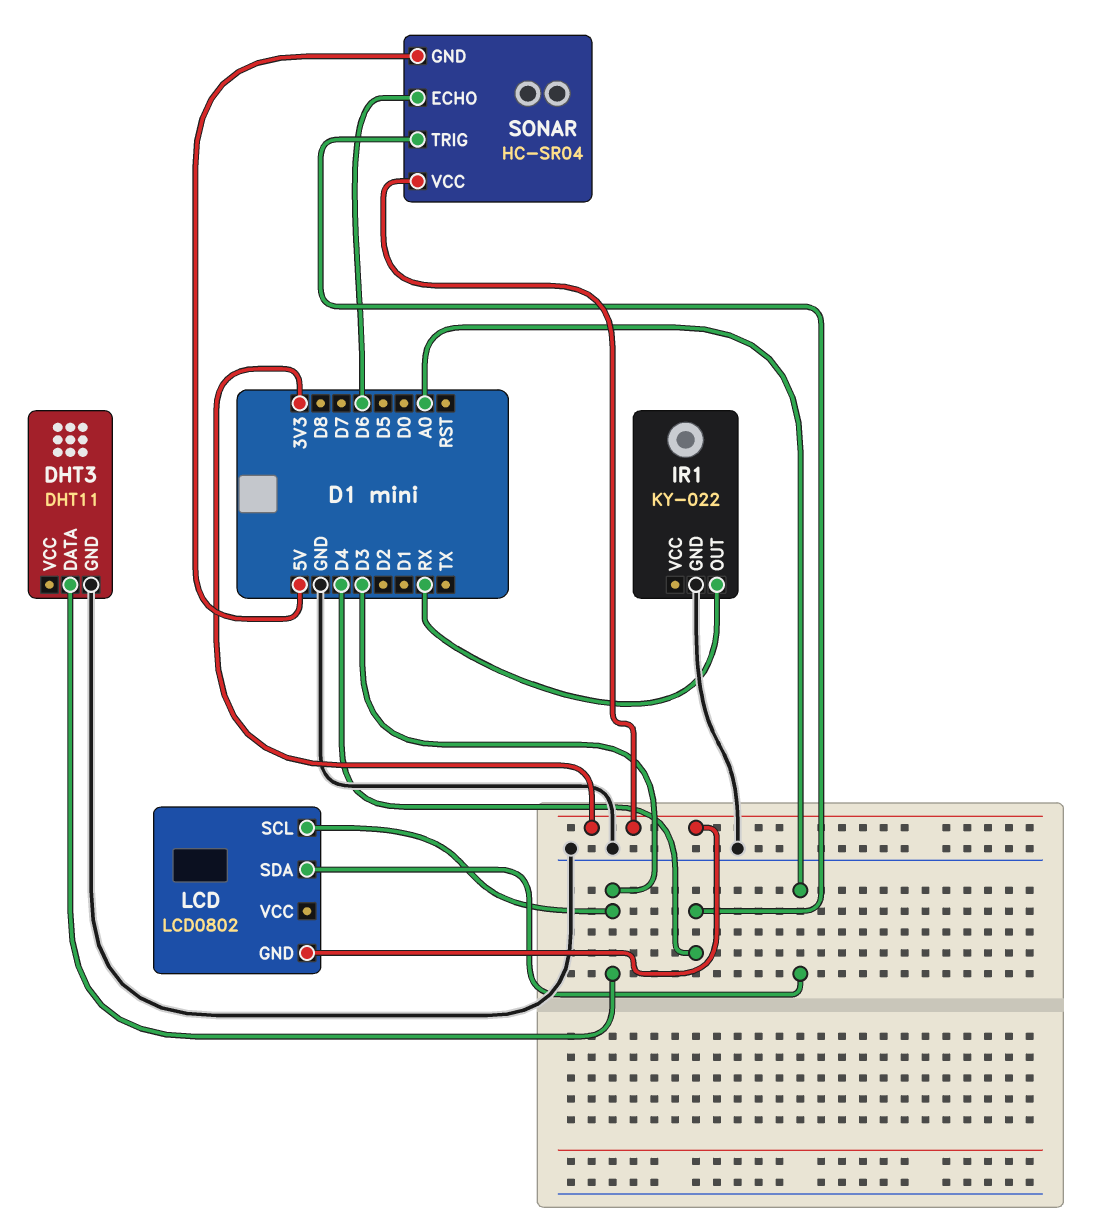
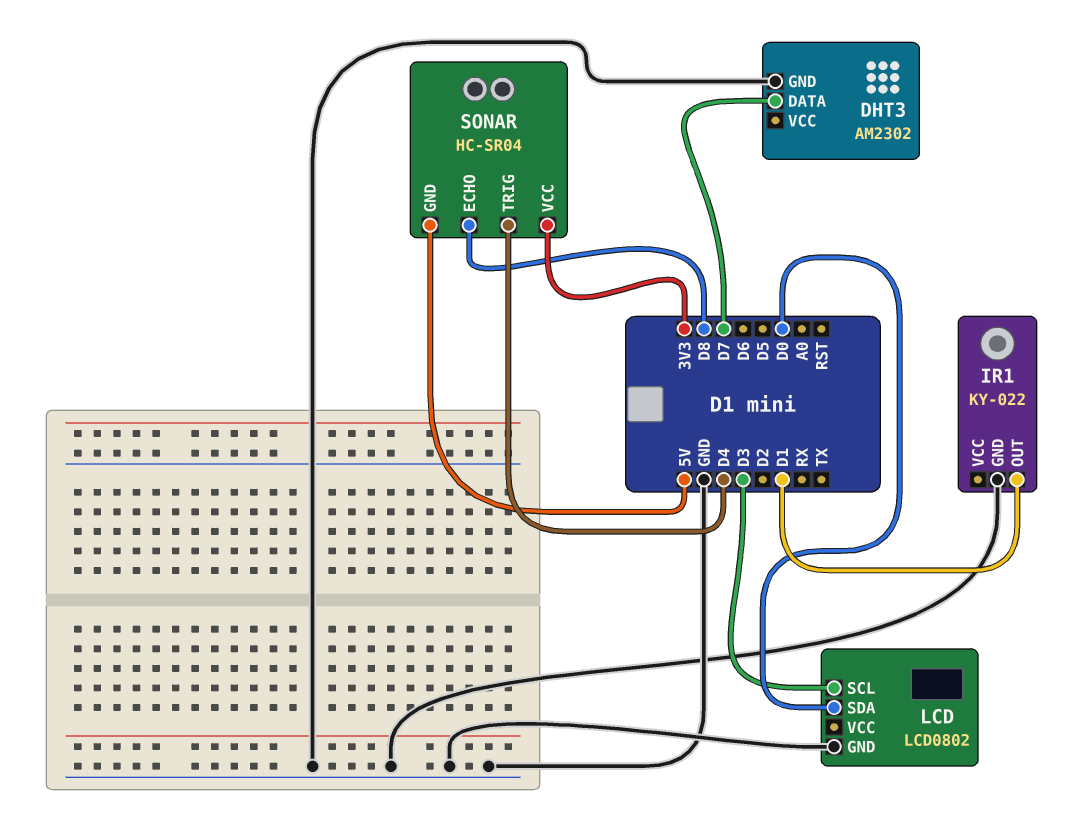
DHT3: DHT11 -> AM2302
DHT3 pin DATA: D3 -> D7
IR1 pin OUT: RX -> D1
LCD pin GND: 3V3 -> GND
LCD pin SDA: A0 -> D0
SONAR pin ECHO: D6 -> D8

